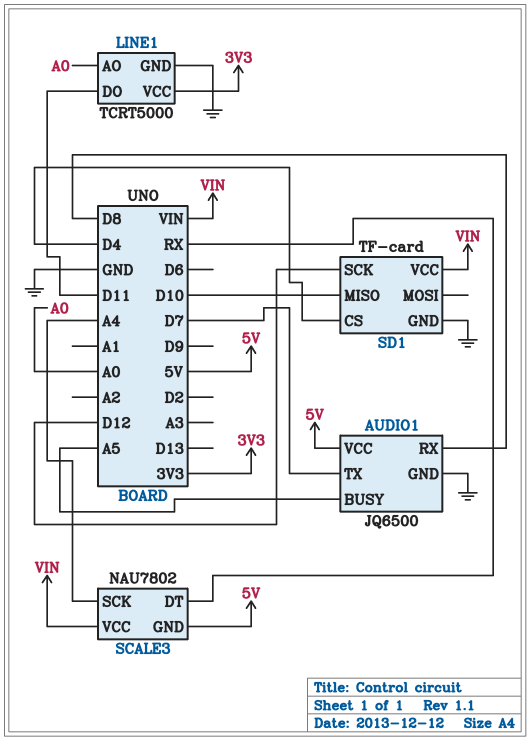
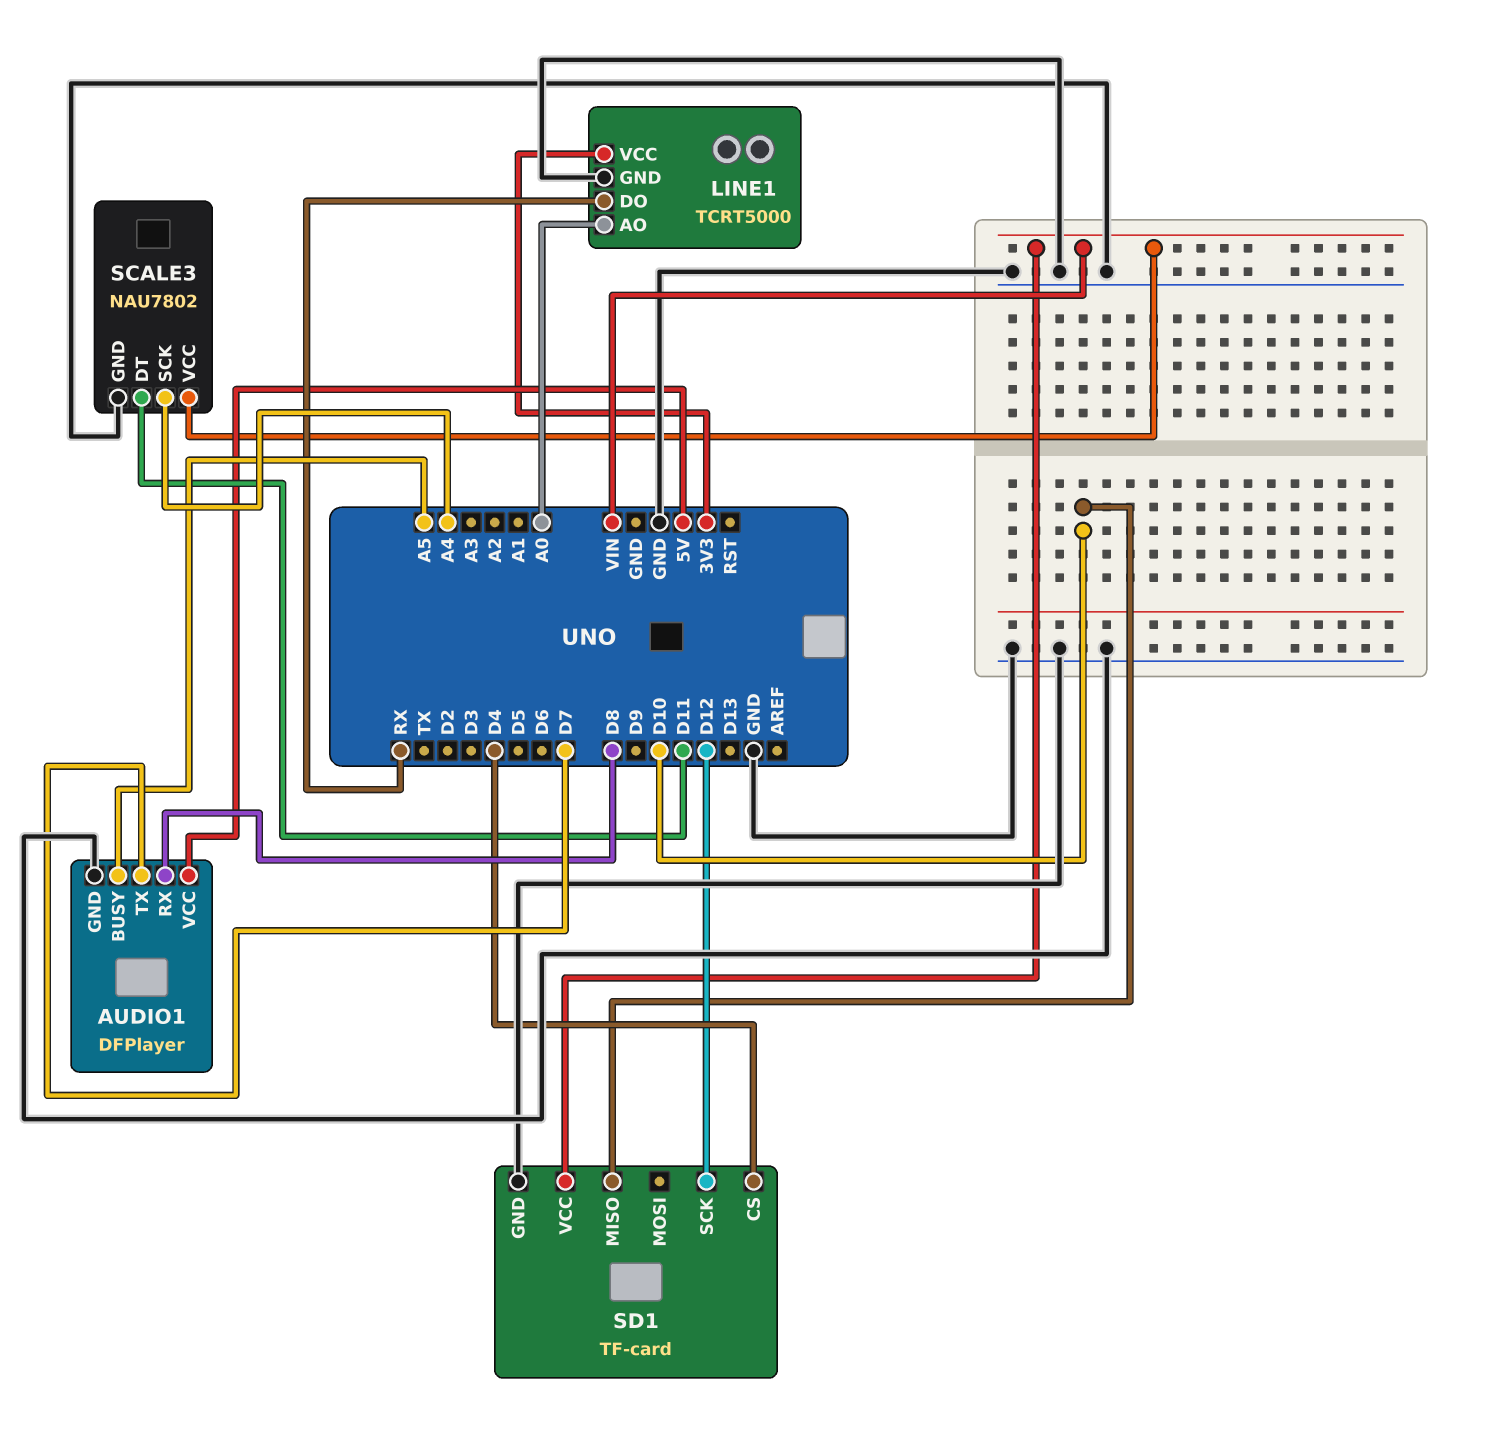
AUDIO1: JQ6500 -> DFPlayer
LINE1 pin DO: D11 -> RX
SCALE3 pin DT: RX -> D11
SCALE3 pin GND: 5V -> GND

